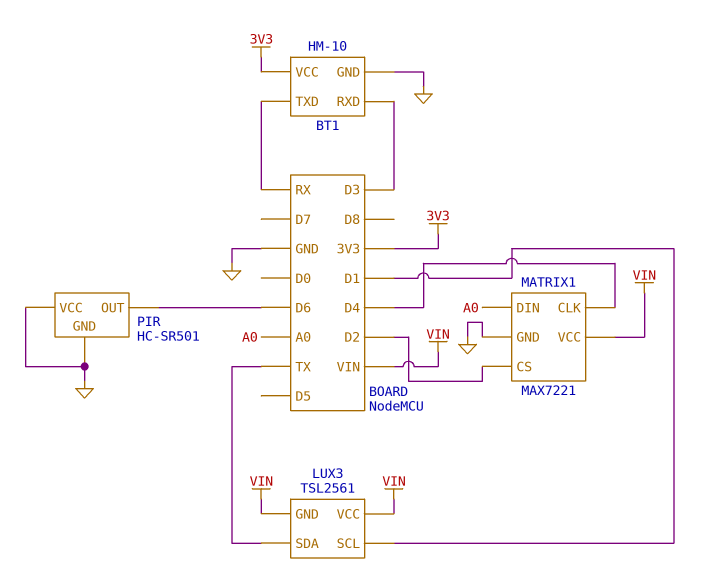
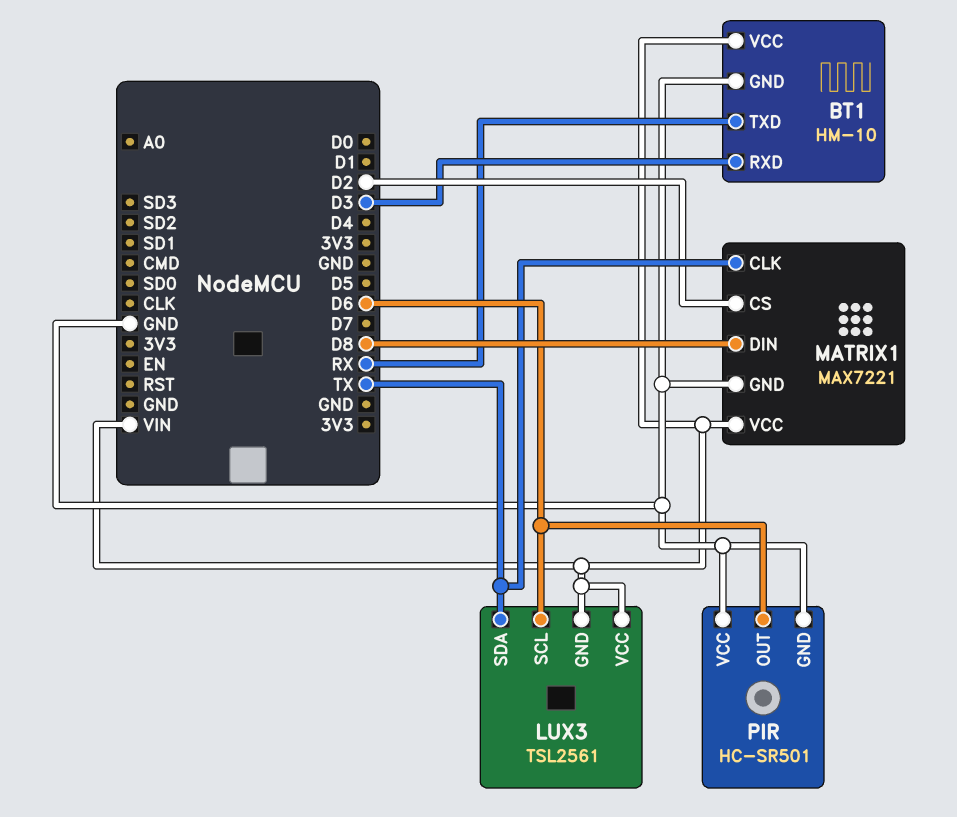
BT1 pin VCC: 3V3 -> VIN
LUX3 pin SCL: D1 -> D6
MATRIX1 pin CLK: D4 -> TX
MATRIX1 pin DIN: A0 -> D8

